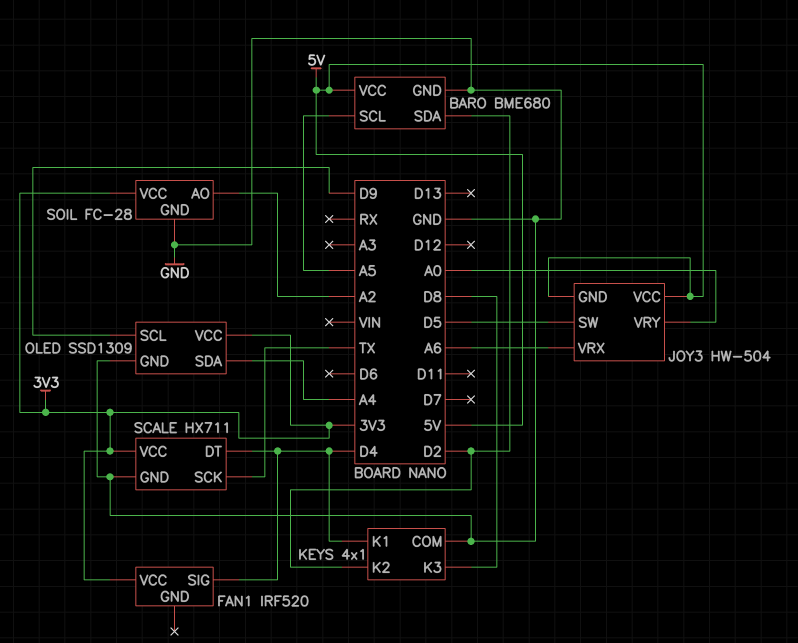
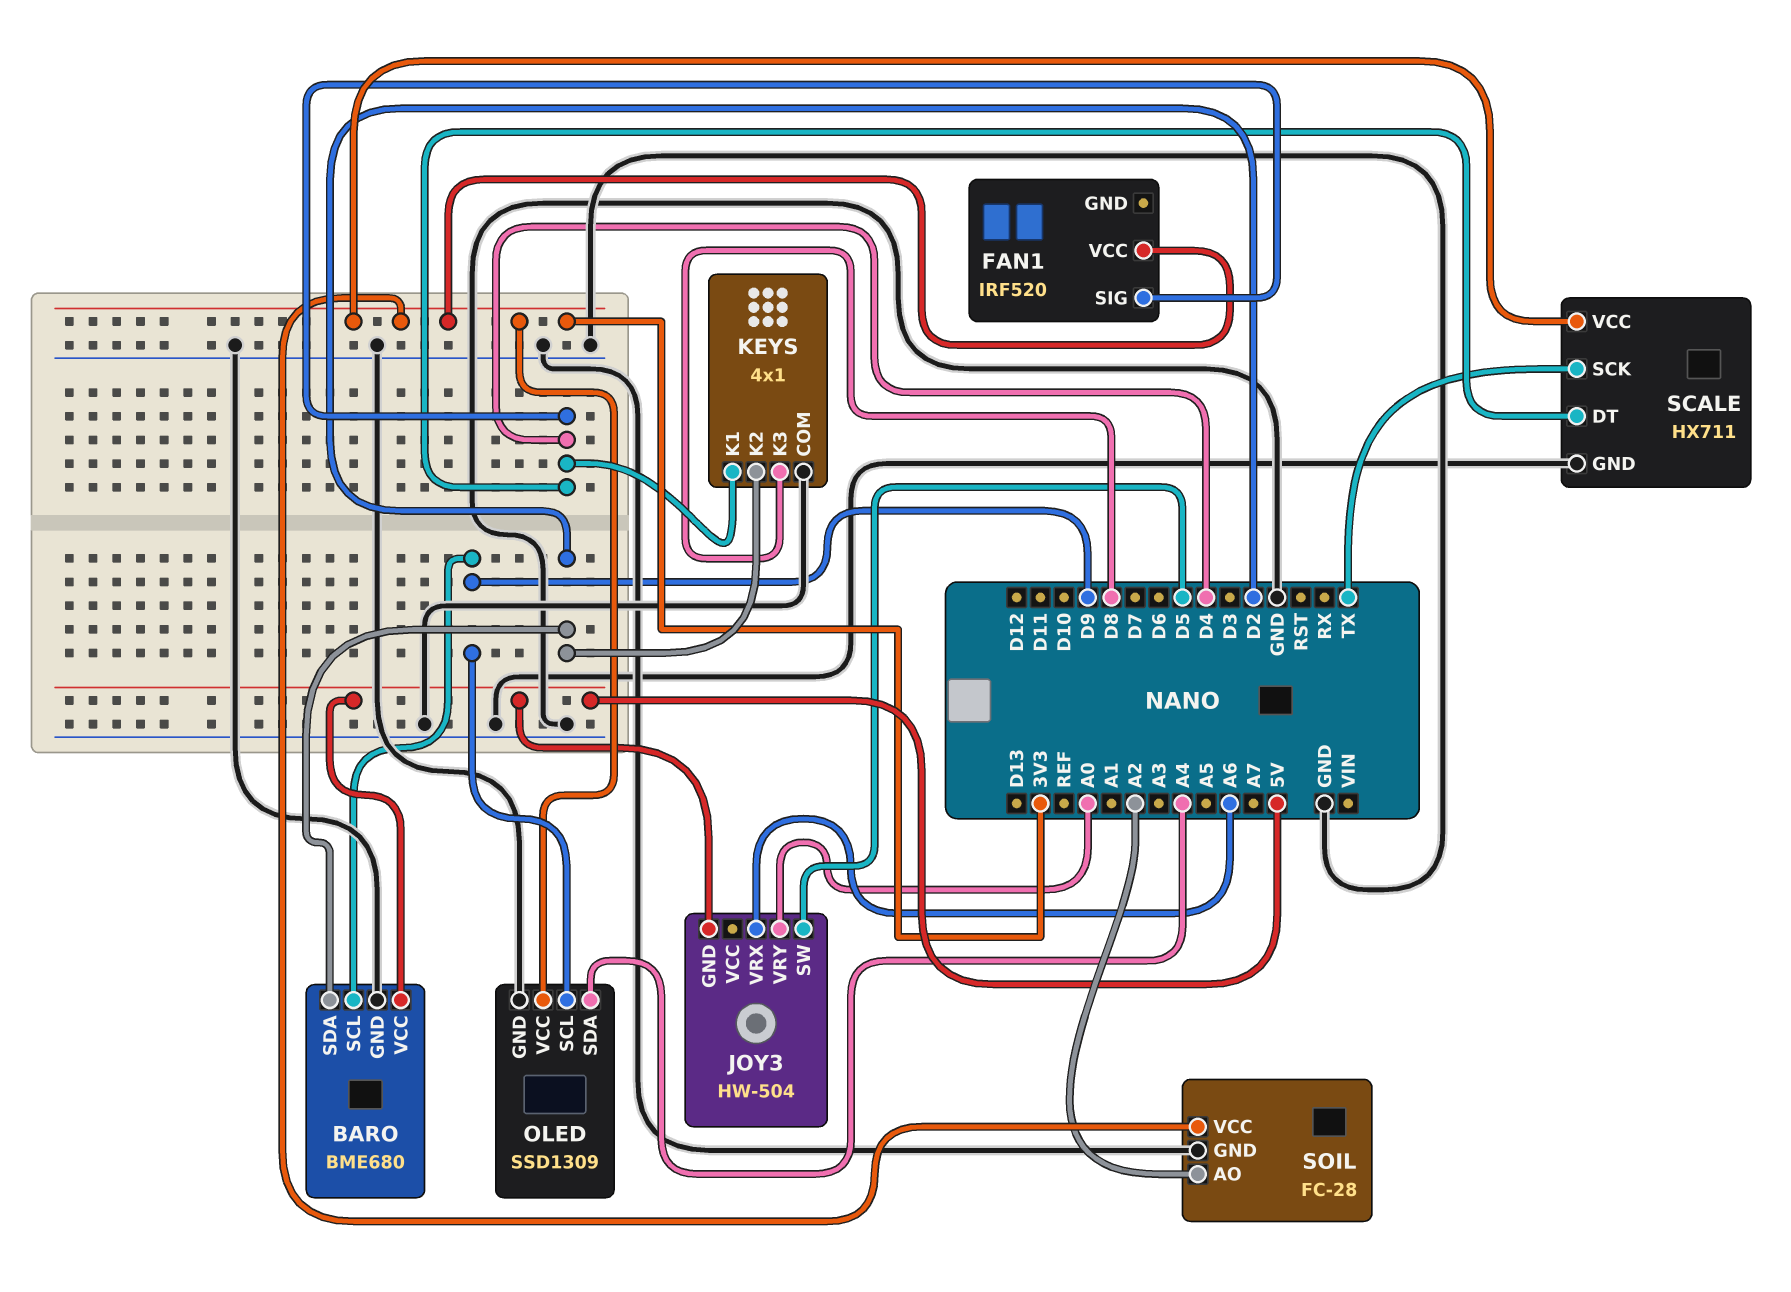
BARO pin SCL: A5 -> D9
JOY3 pin VCC: 5V -> none

